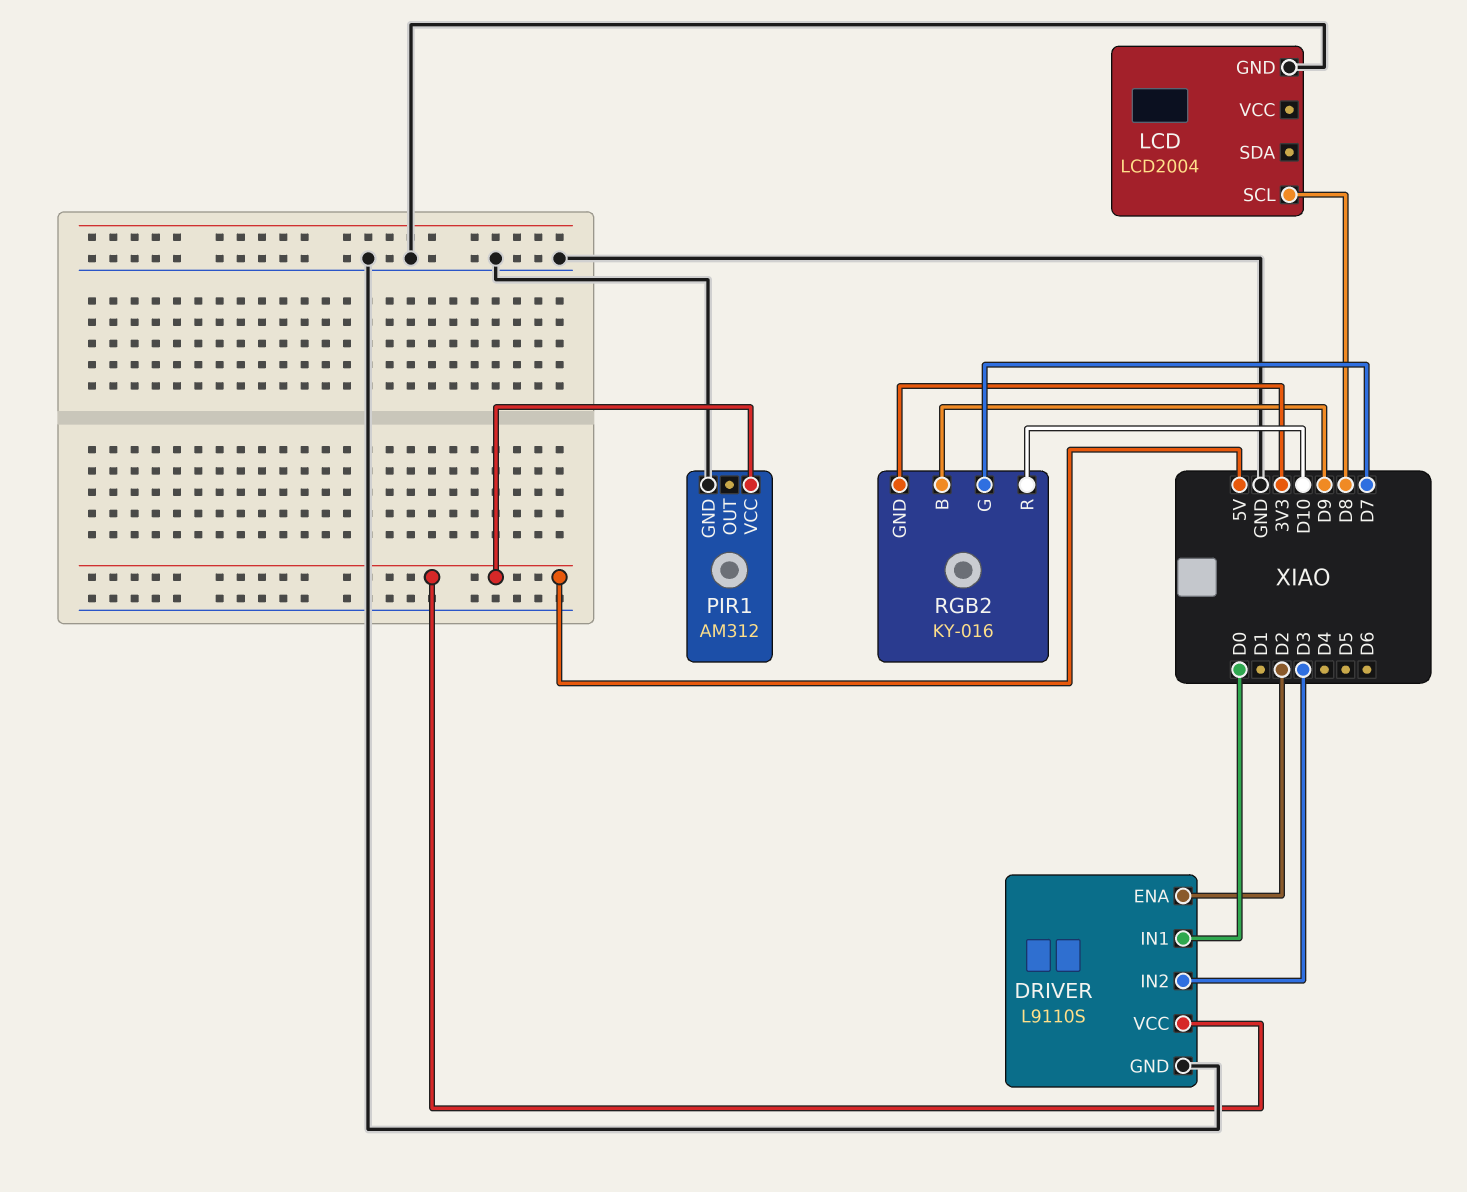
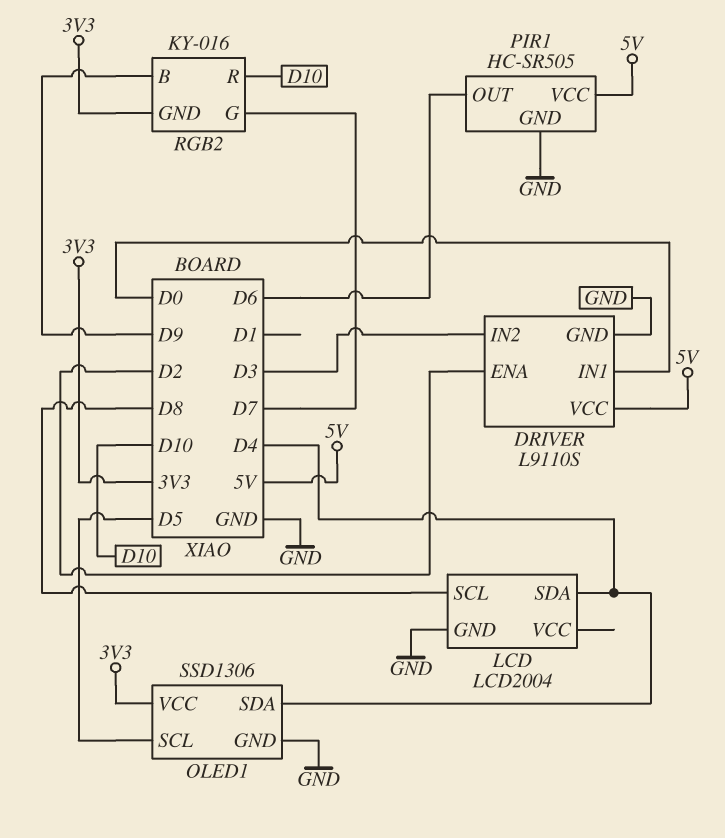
LCD pin SDA: none -> D4
OLED1: none -> SSD1306
OLED1 pin GND: none -> GND
OLED1 pin SCL: none -> D5
OLED1 pin SDA: none -> D4
OLED1 pin VCC: none -> 3V3
PIR1: AM312 -> HC-SR505
PIR1 pin OUT: none -> D6

